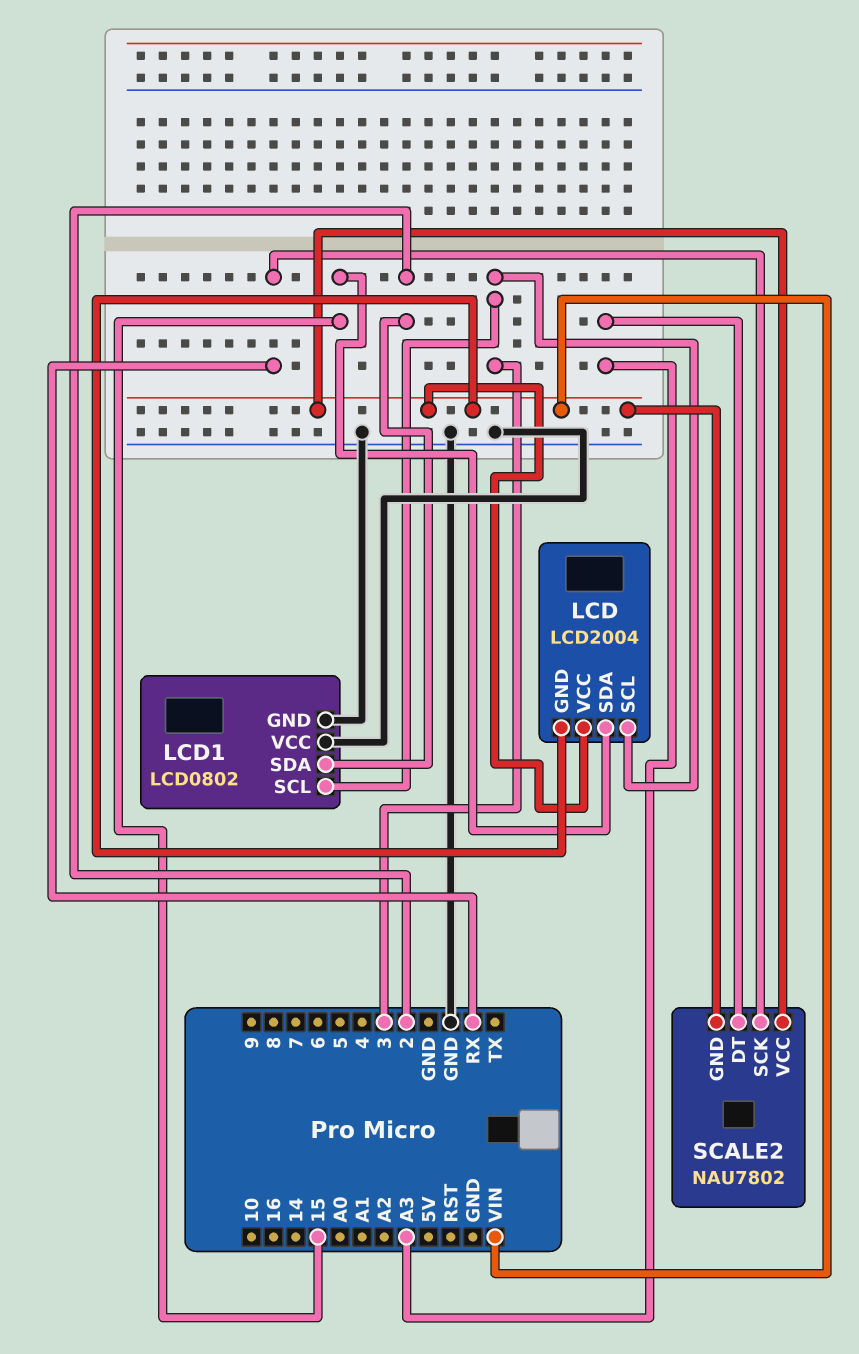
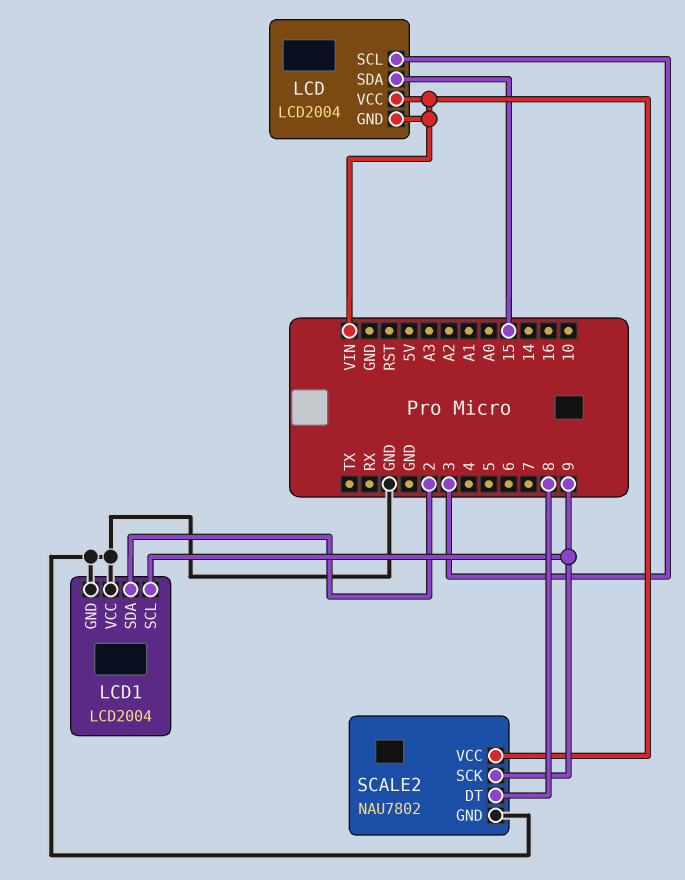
LCD1: LCD0802 -> LCD2004
LCD1 pin SCL: 3 -> 9
SCALE2 pin DT: A3 -> 8
SCALE2 pin GND: VIN -> GND
SCALE2 pin SCK: RX -> 9

